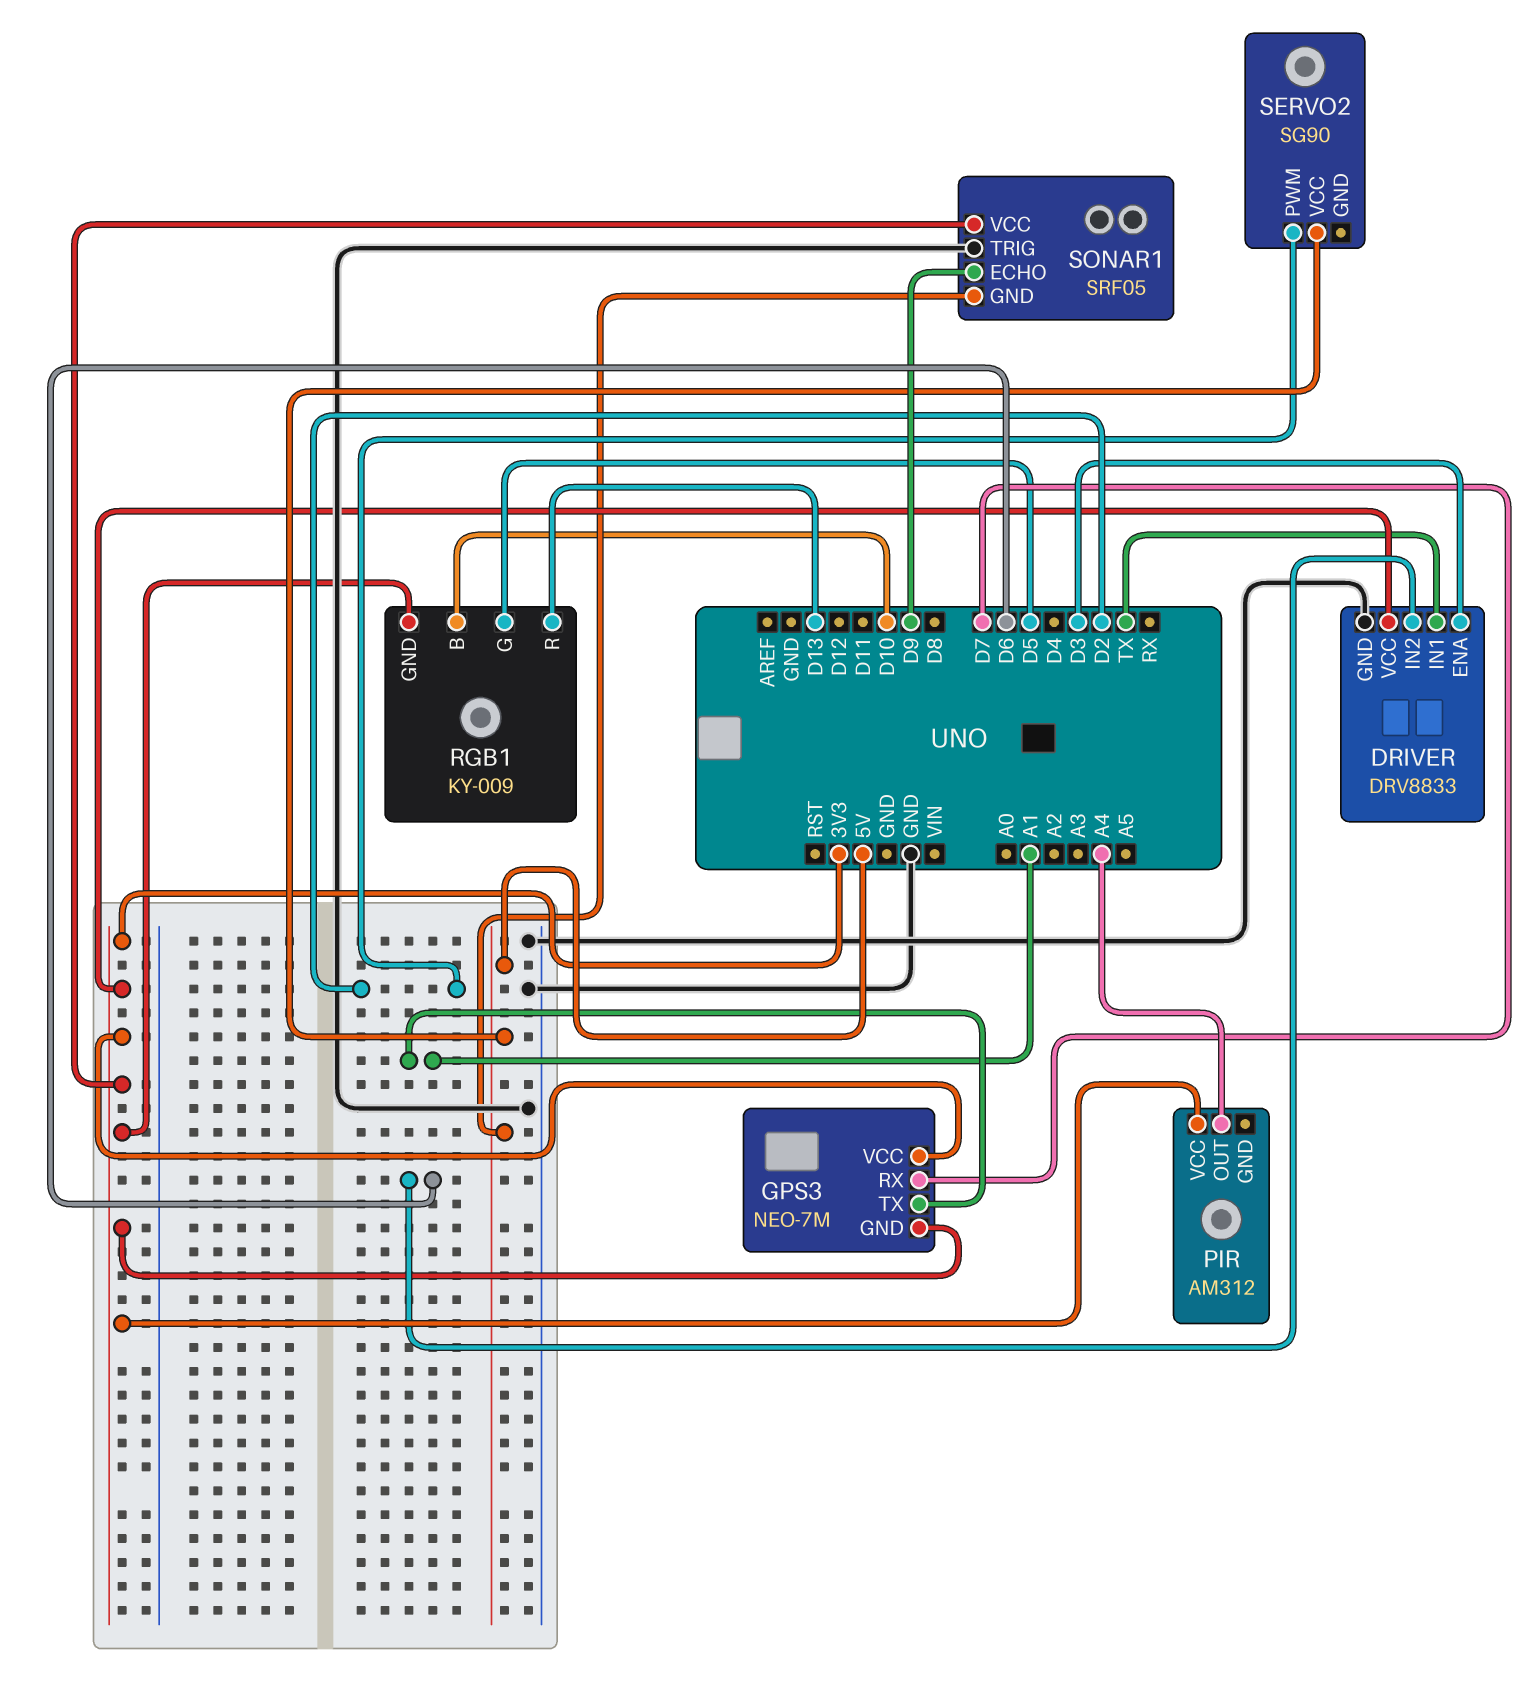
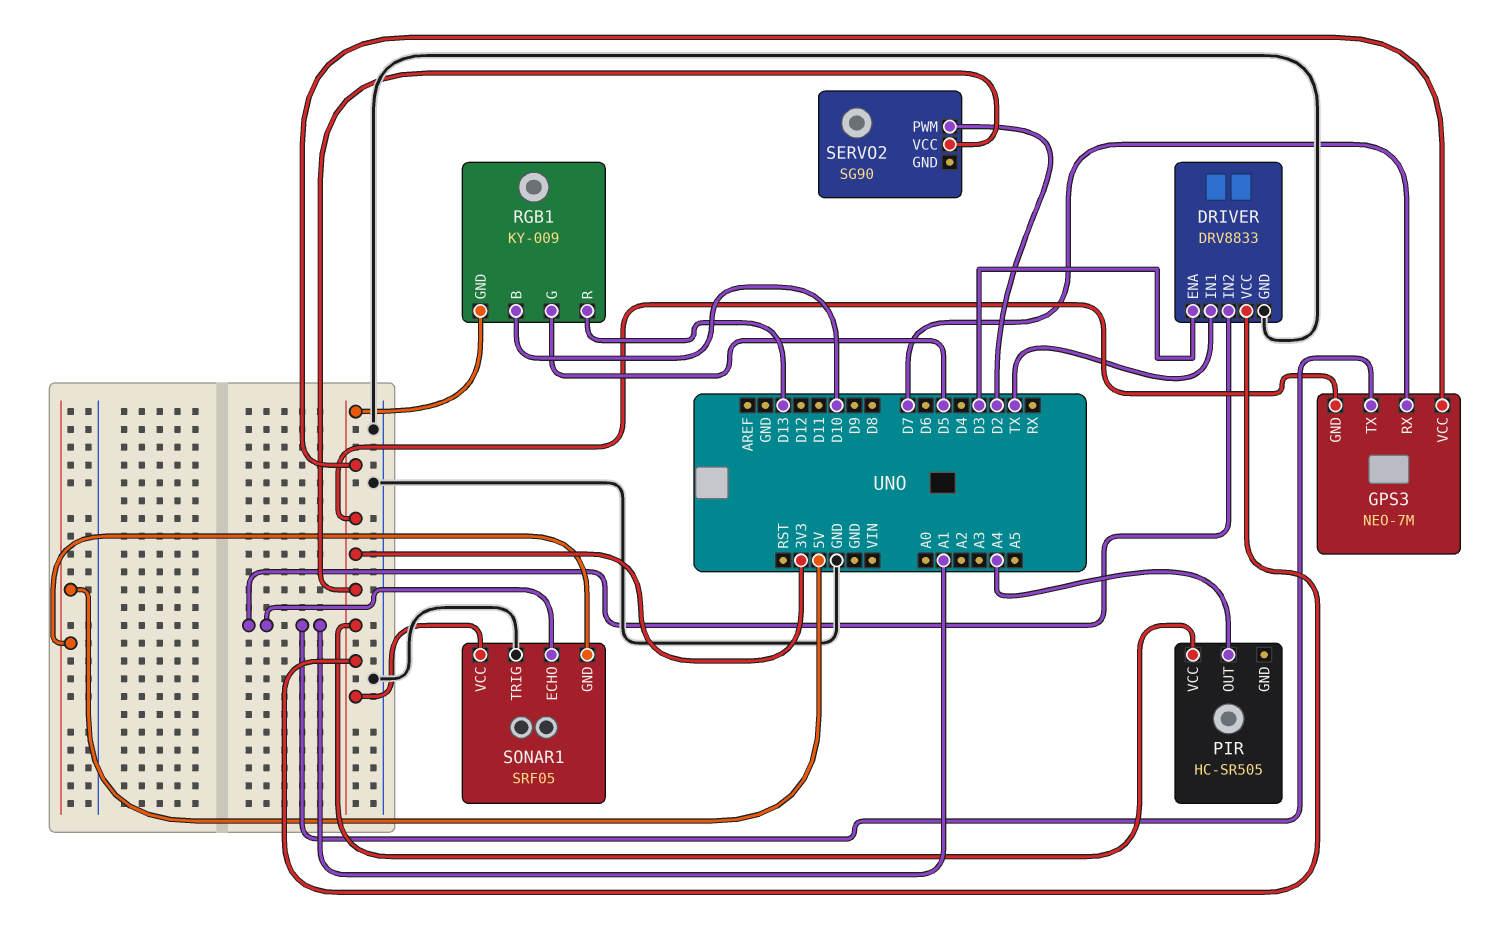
DRIVER pin IN2: D6 -> A1
PIR: AM312 -> HC-SR505
SERVO2 pin VCC: 5V -> 3V3
SONAR1 pin ECHO: D9 -> A1

